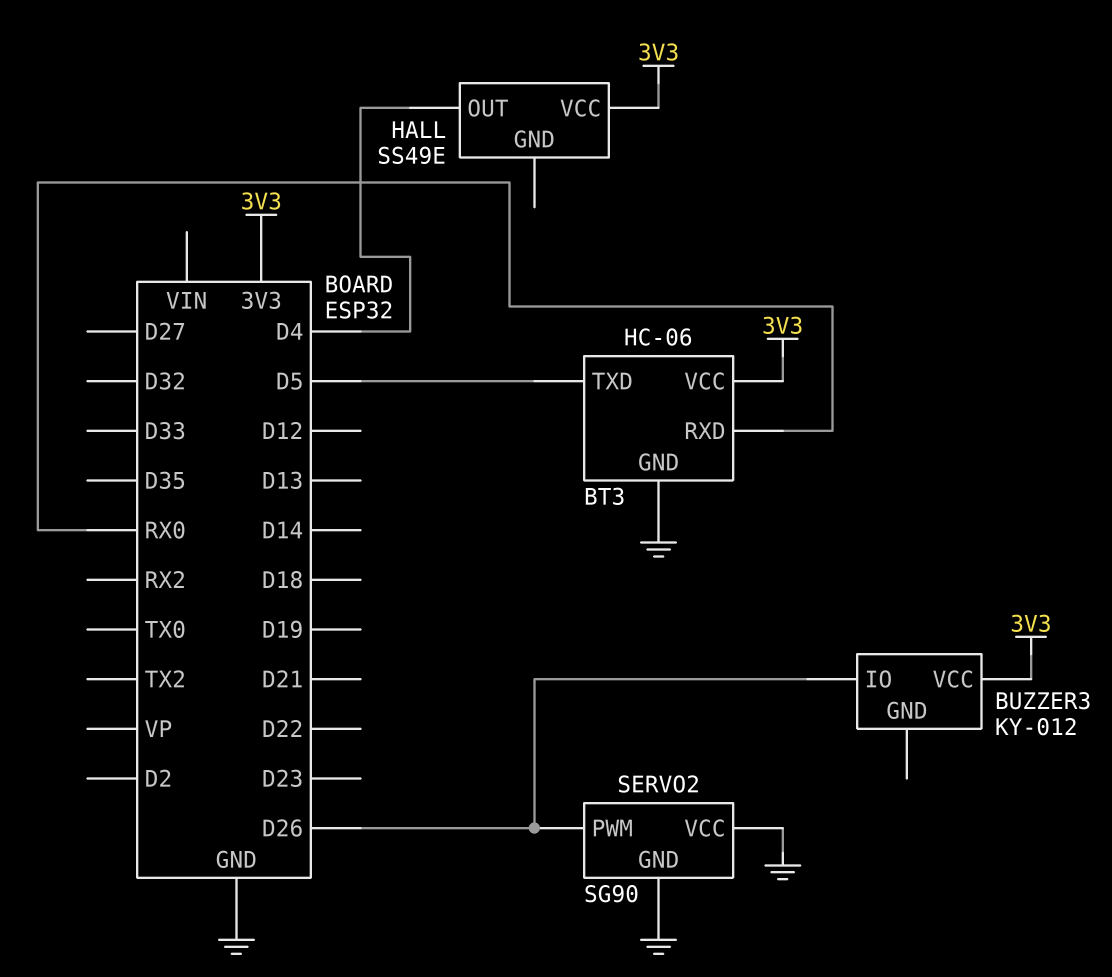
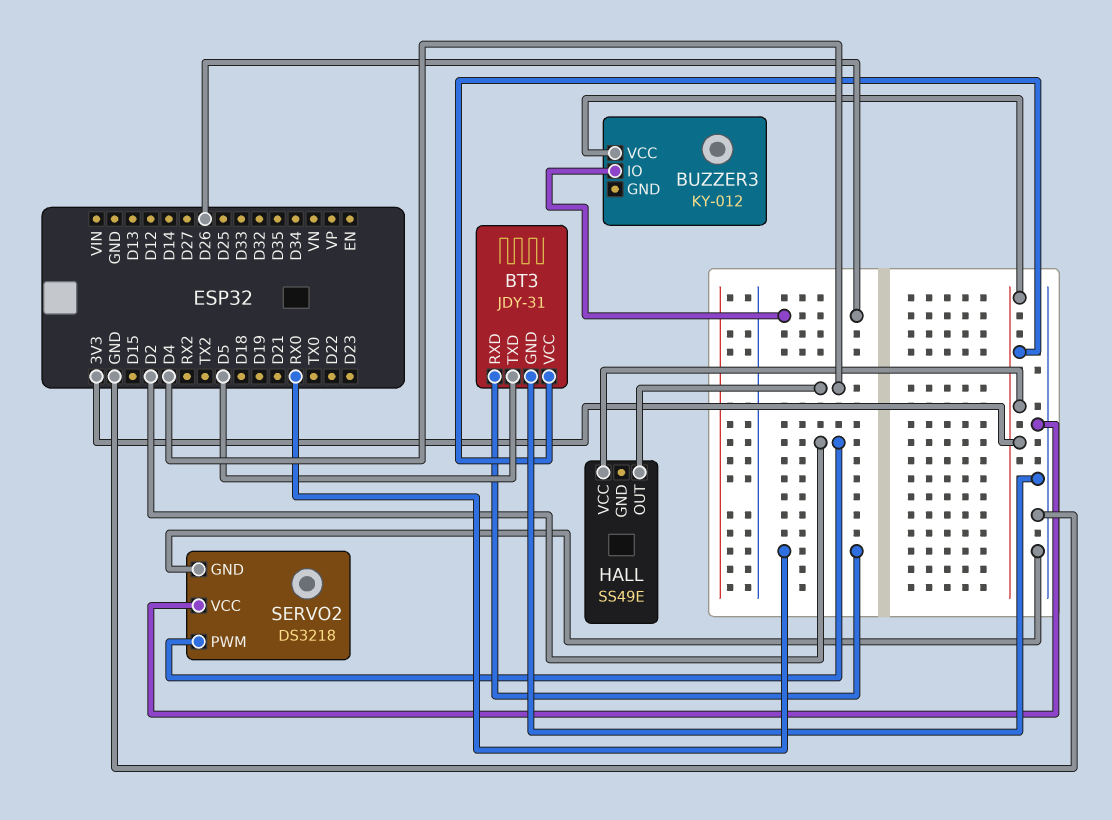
BT3: HC-06 -> JDY-31
SERVO2: SG90 -> DS3218
SERVO2 pin PWM: D26 -> D2

